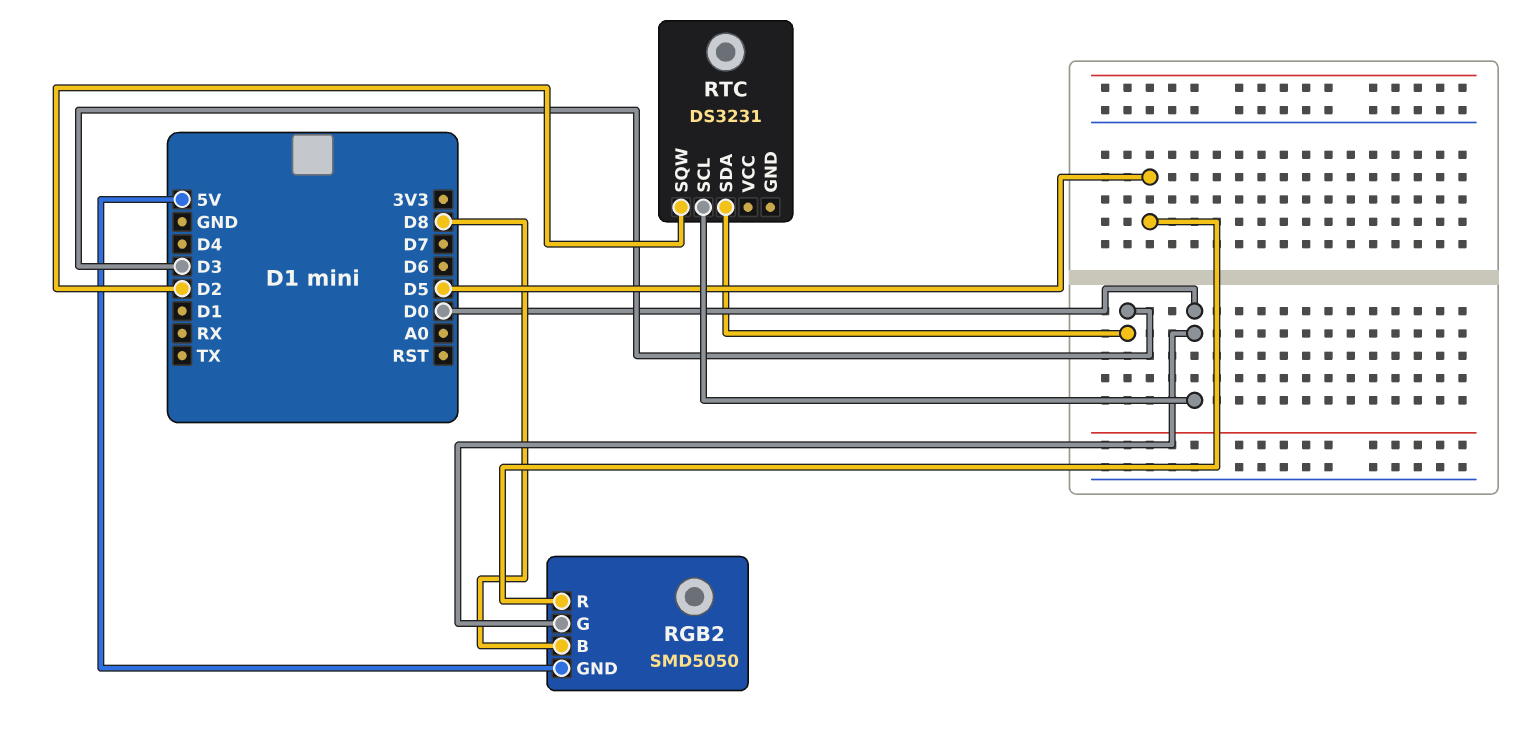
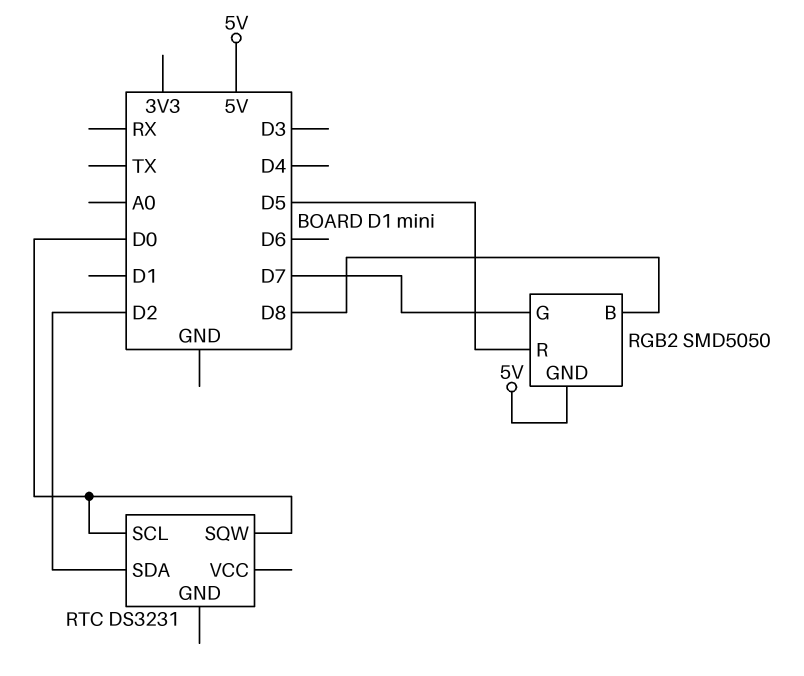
RGB2 pin G: D0 -> D7
RTC pin SDA: D3 -> D2
RTC pin SQW: D2 -> D0

